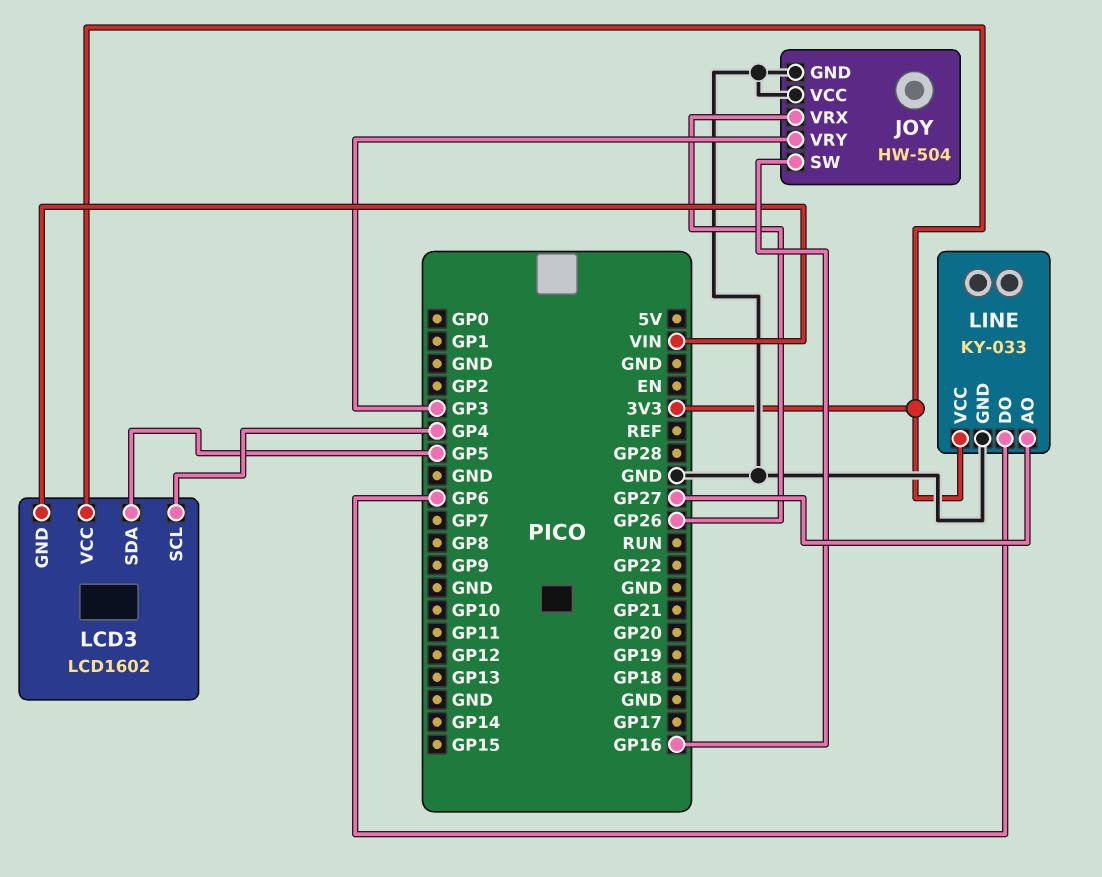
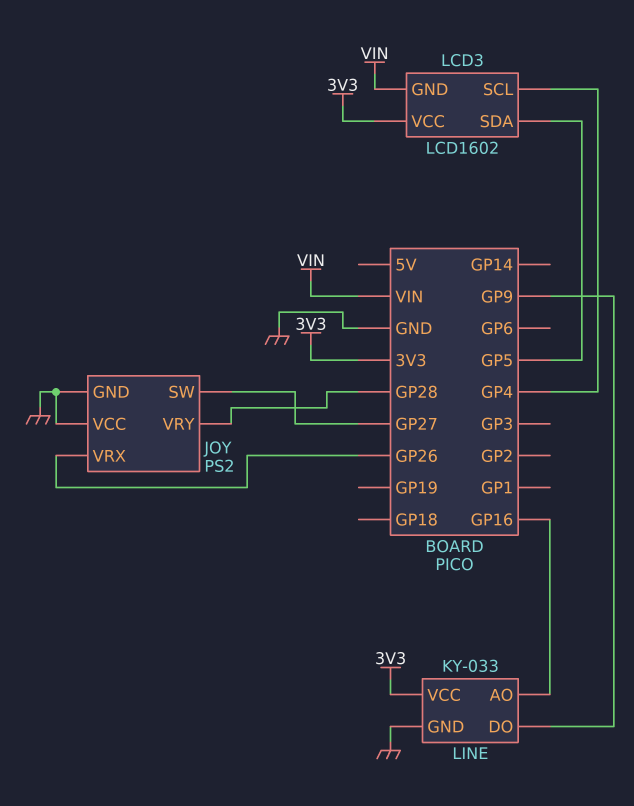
JOY: HW-504 -> PS2
JOY pin SW: GP16 -> GP27
JOY pin VRY: GP3 -> GP28
LINE pin AO: GP27 -> GP16
LINE pin DO: GP6 -> GP9

